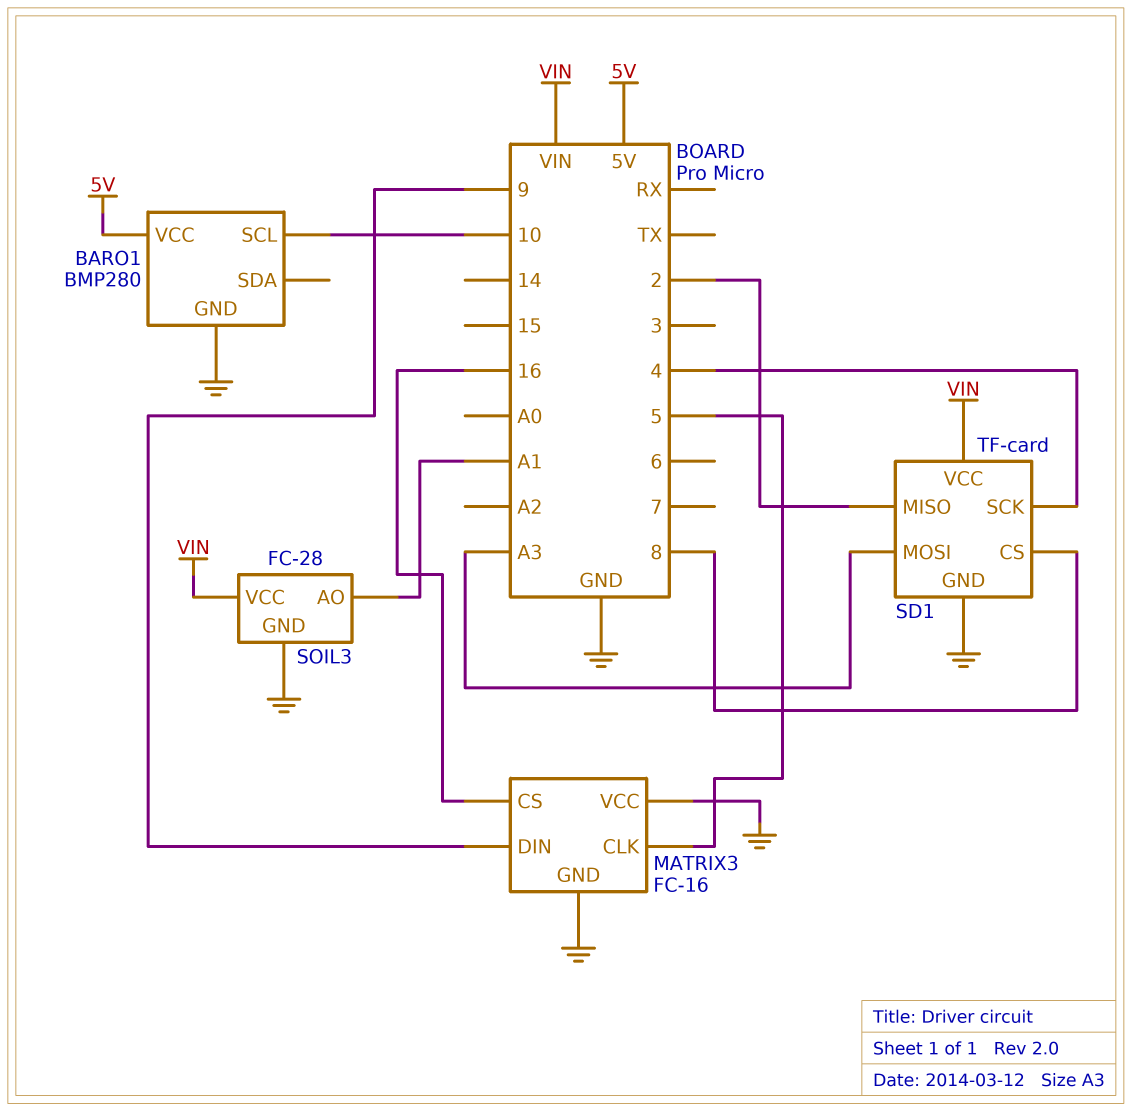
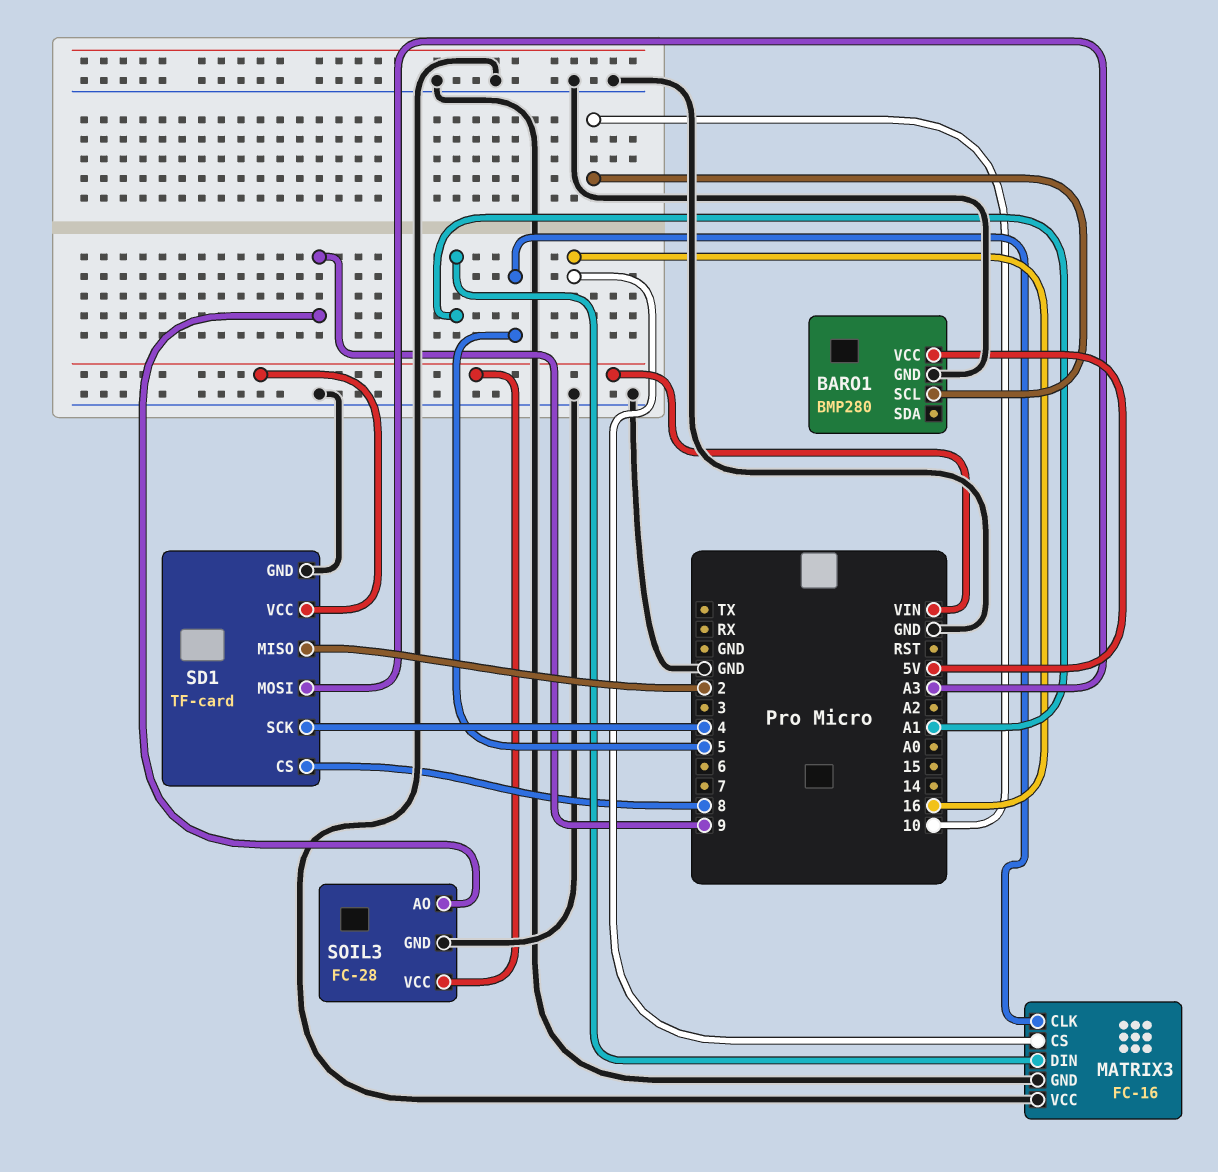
MATRIX3 pin DIN: 9 -> A1
SOIL3 pin AO: A1 -> 9

